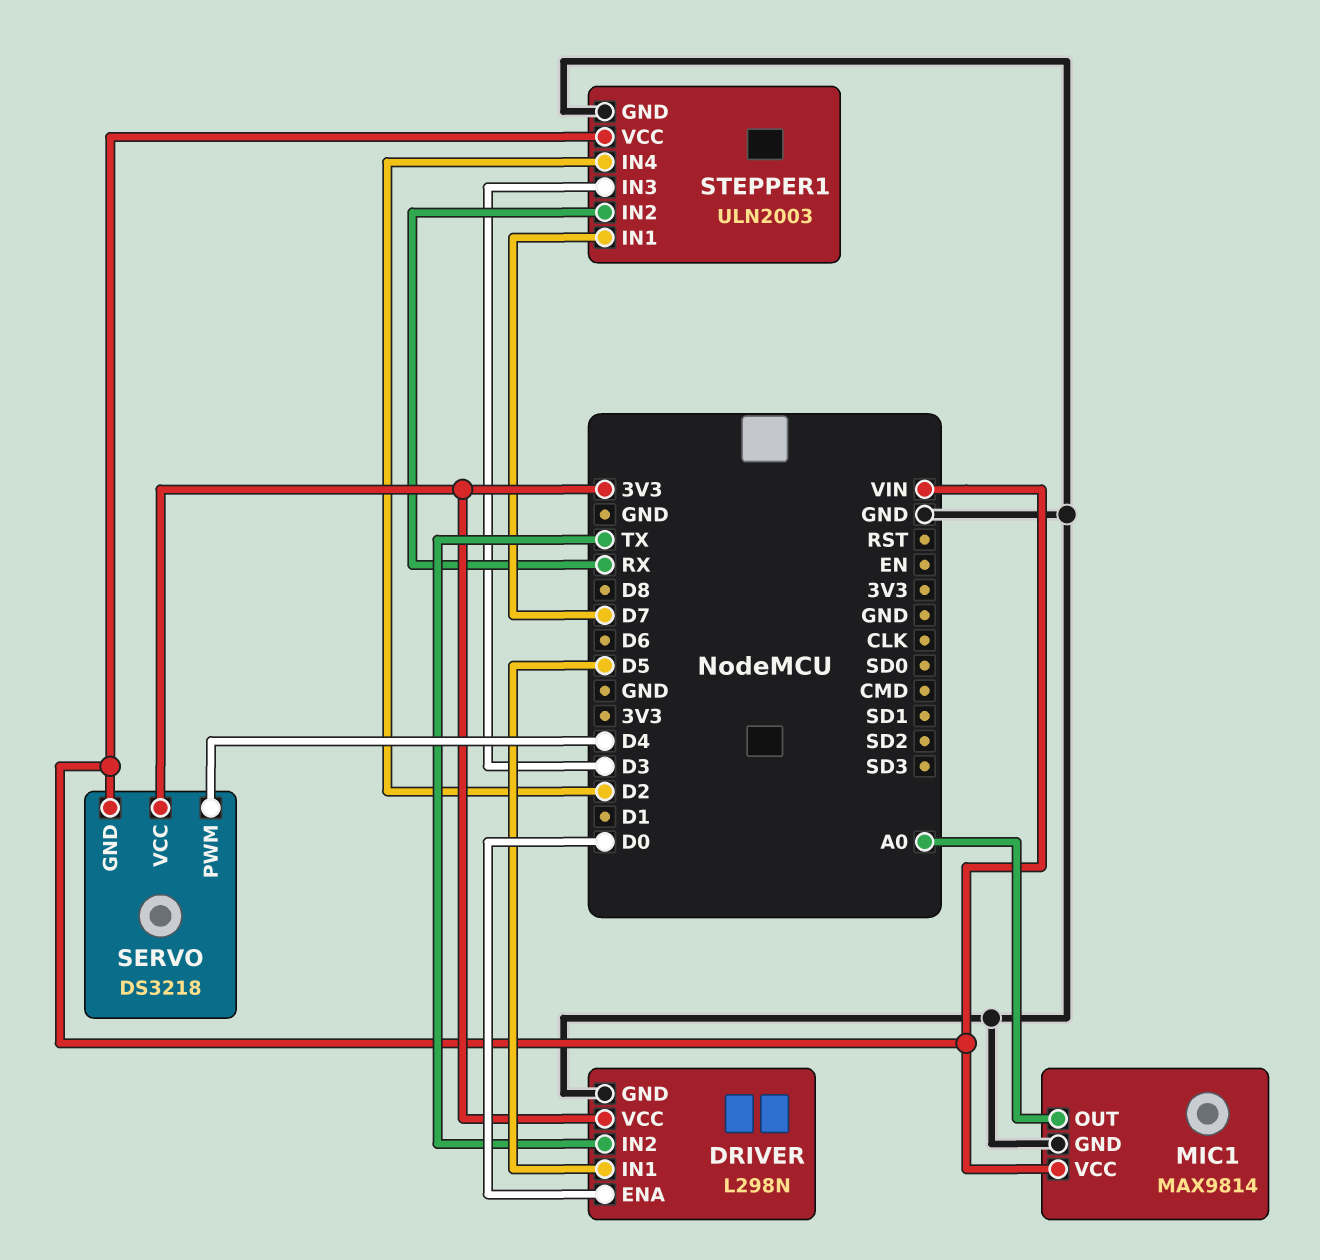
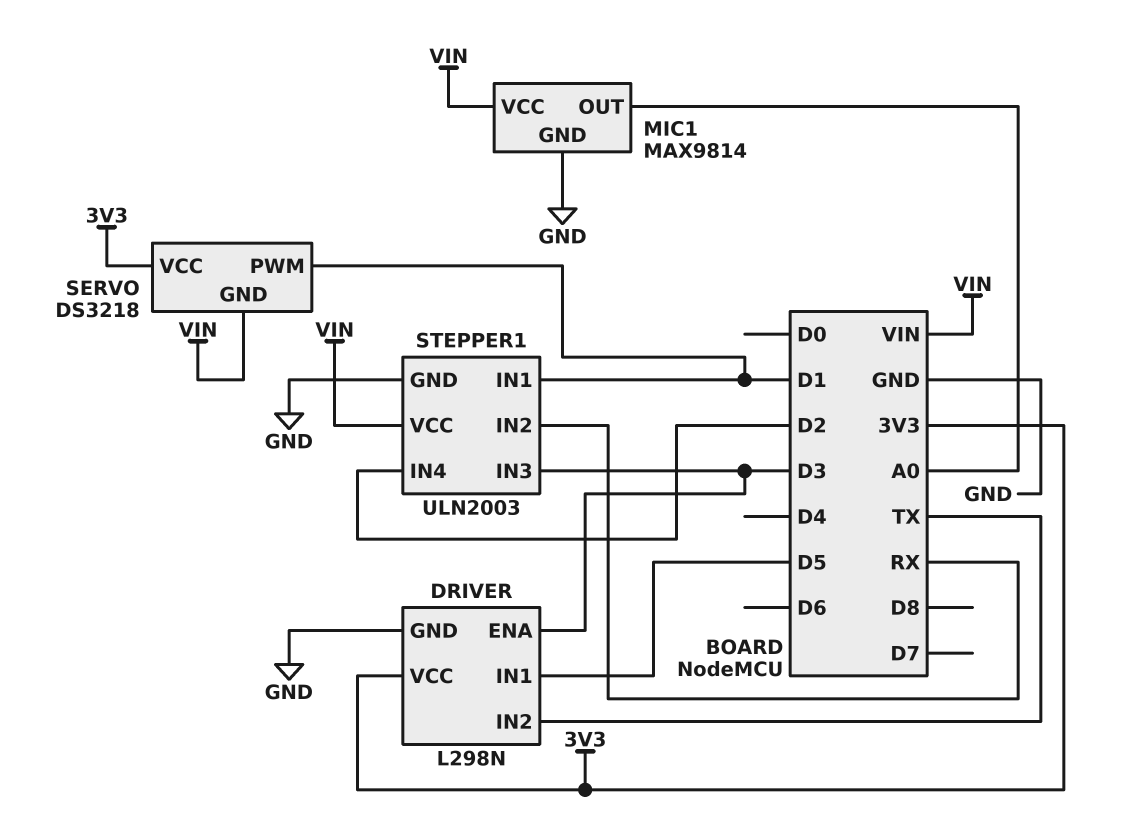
DRIVER pin ENA: D0 -> D3
SERVO pin PWM: D4 -> D1
STEPPER1 pin IN1: D7 -> D1

